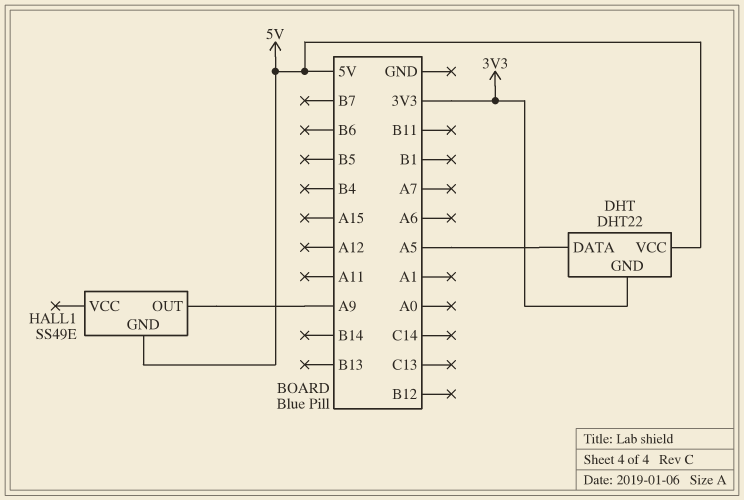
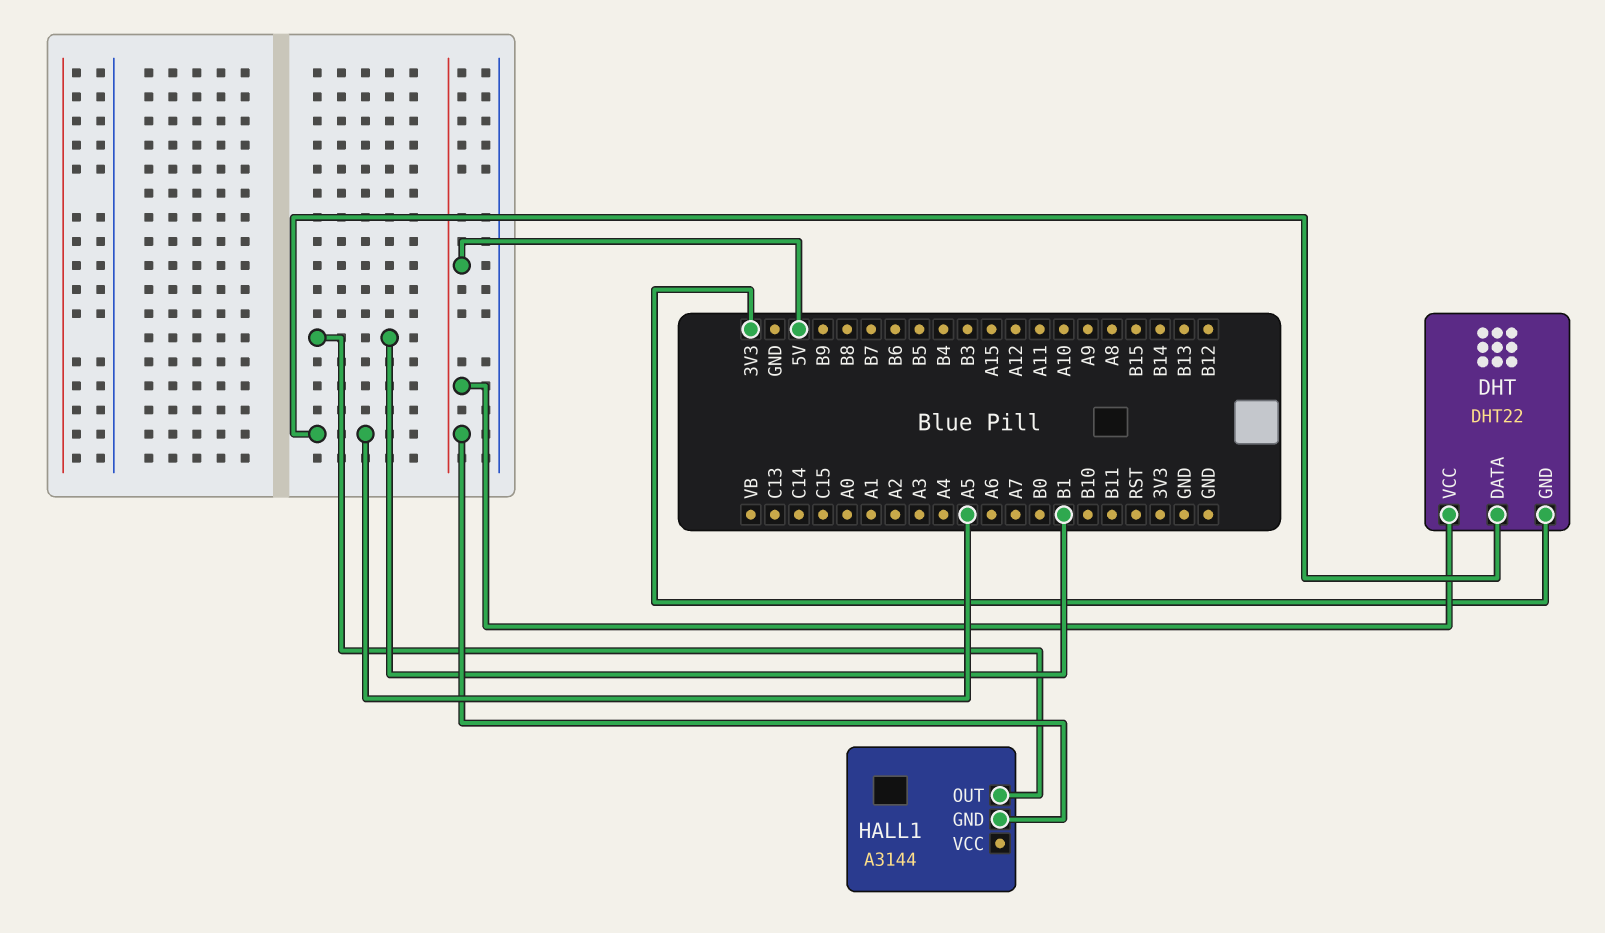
HALL1: SS49E -> A3144
HALL1 pin OUT: A9 -> B1

